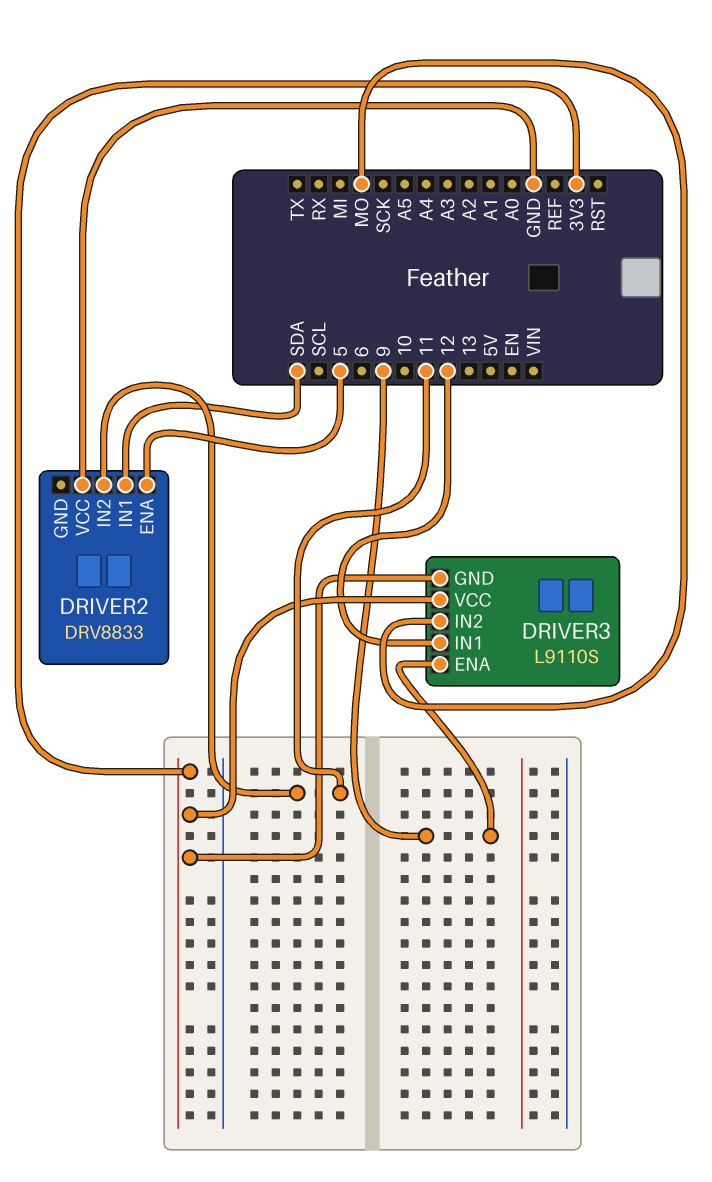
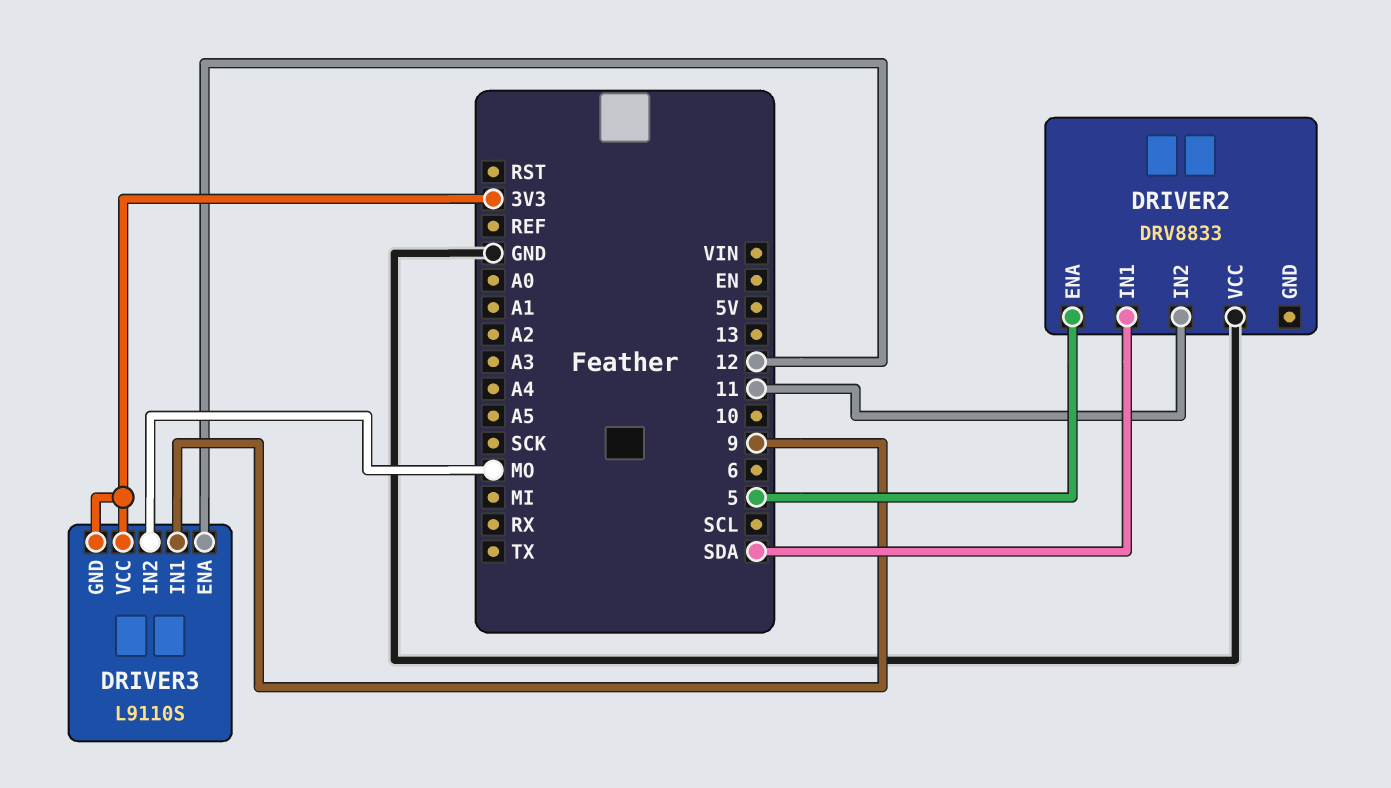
DRIVER3 pin ENA: 9 -> 12
DRIVER3 pin IN1: 12 -> 9

